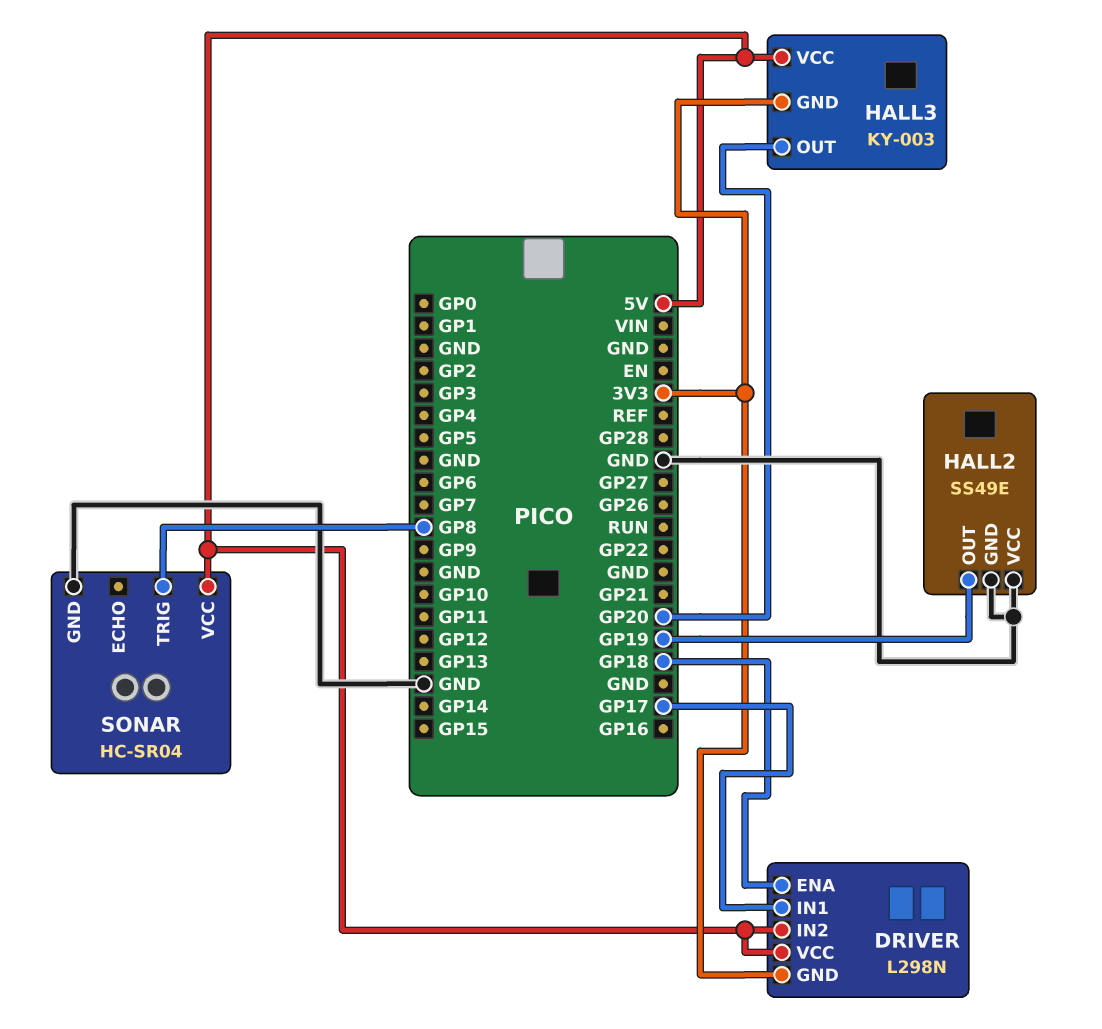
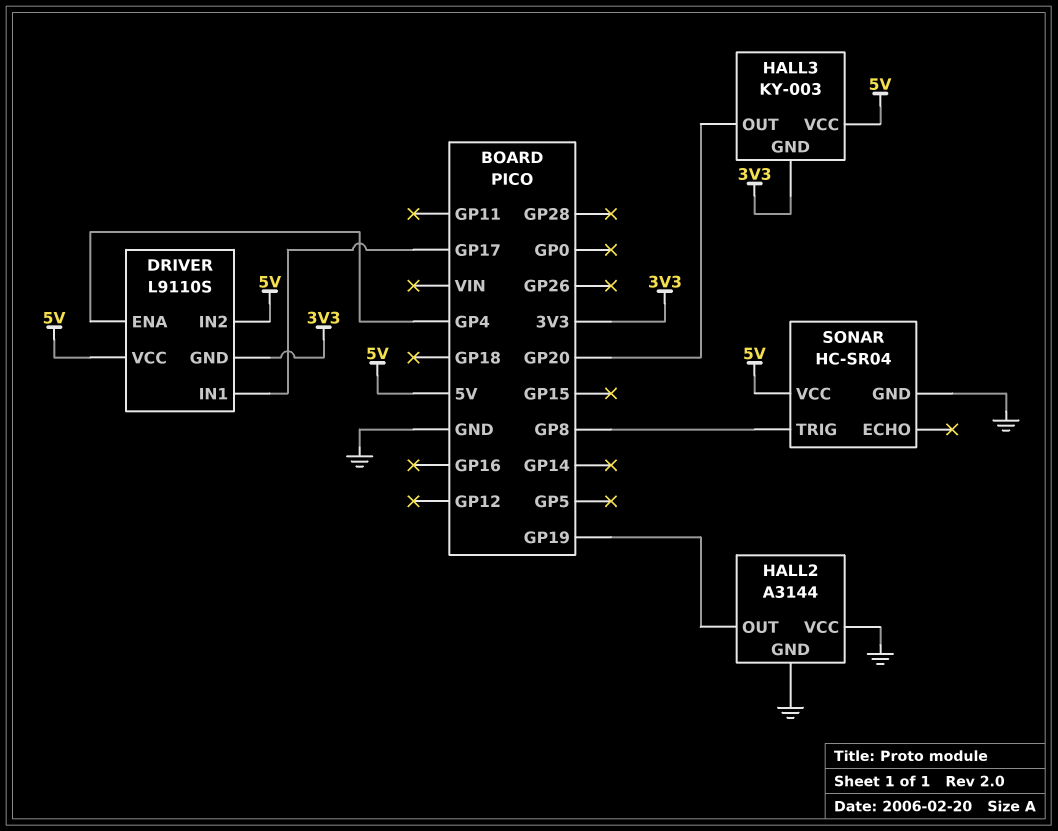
DRIVER: L298N -> L9110S
DRIVER pin ENA: GP18 -> GP4
HALL2: SS49E -> A3144

